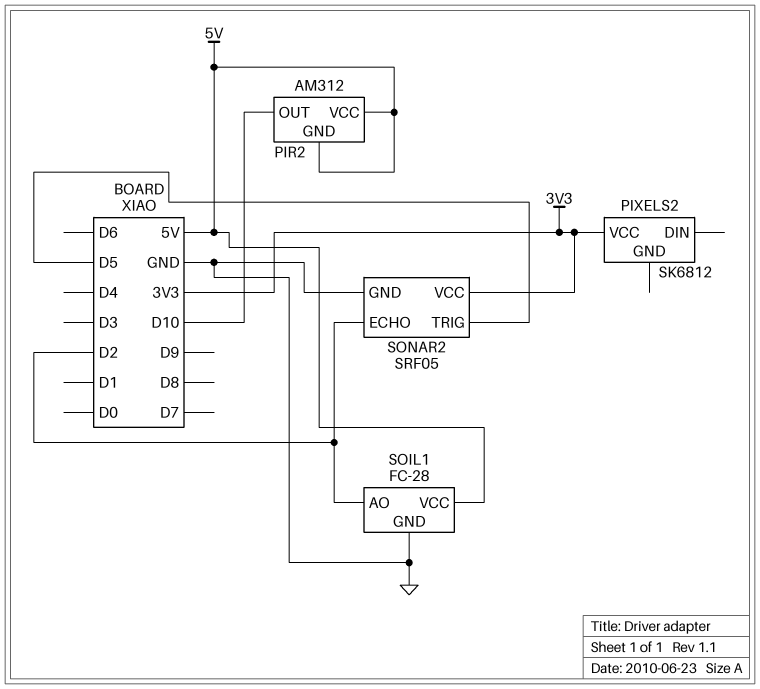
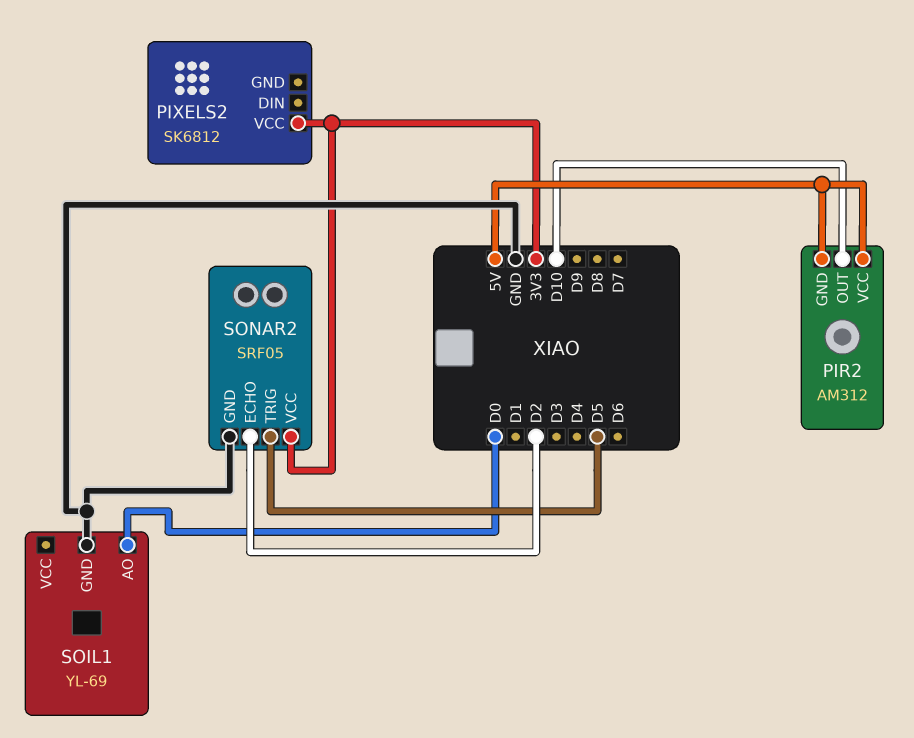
SOIL1: FC-28 -> YL-69
SOIL1 pin AO: D2 -> D0
SOIL1 pin VCC: 5V -> none

